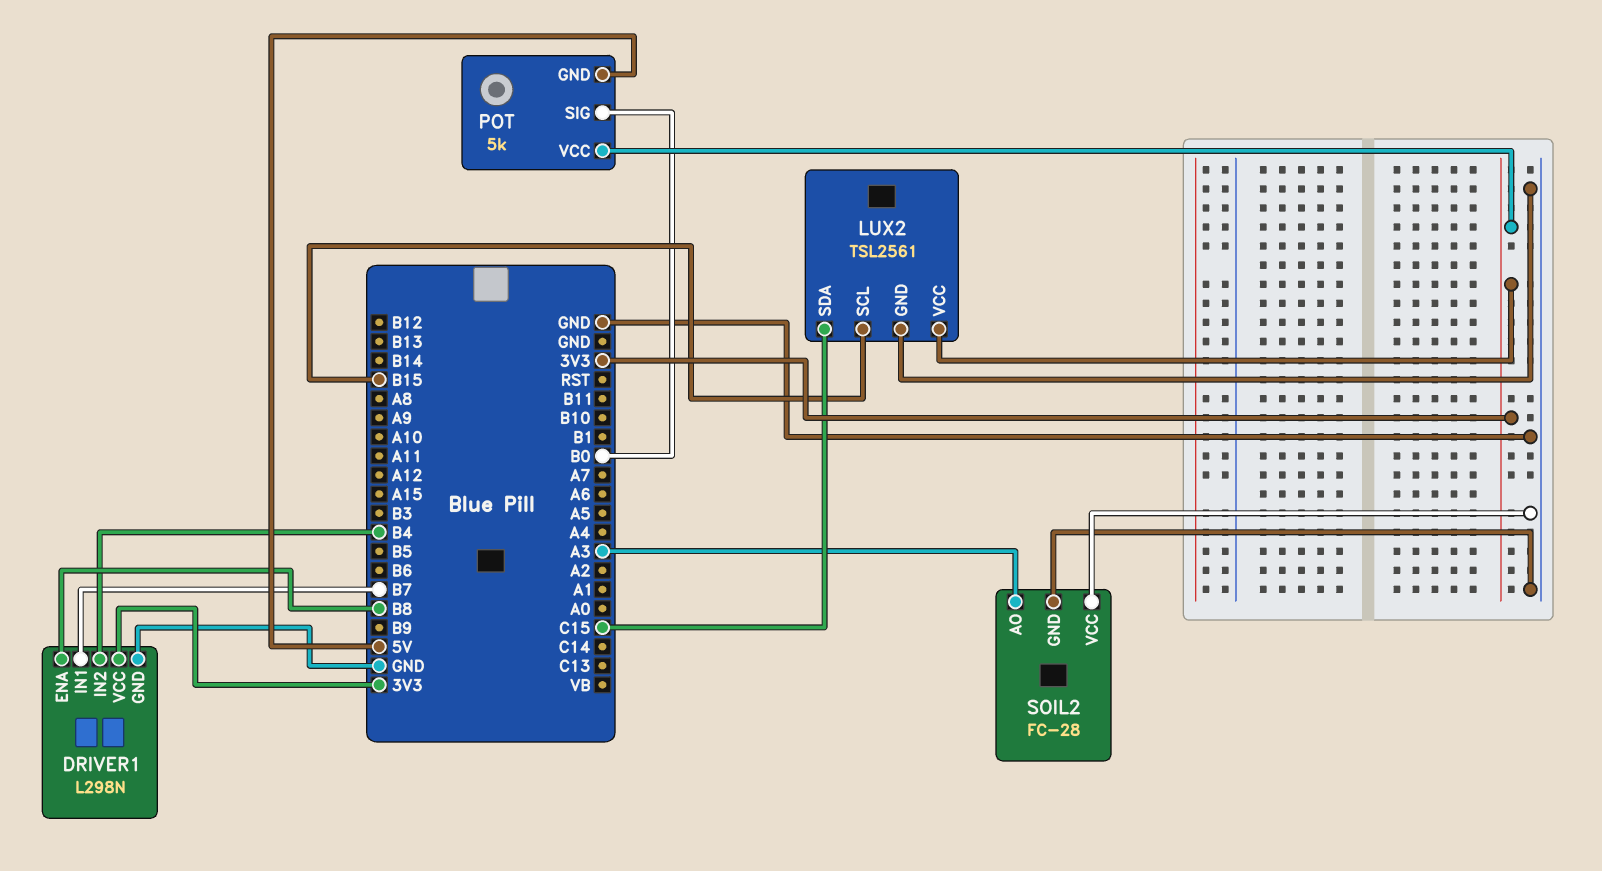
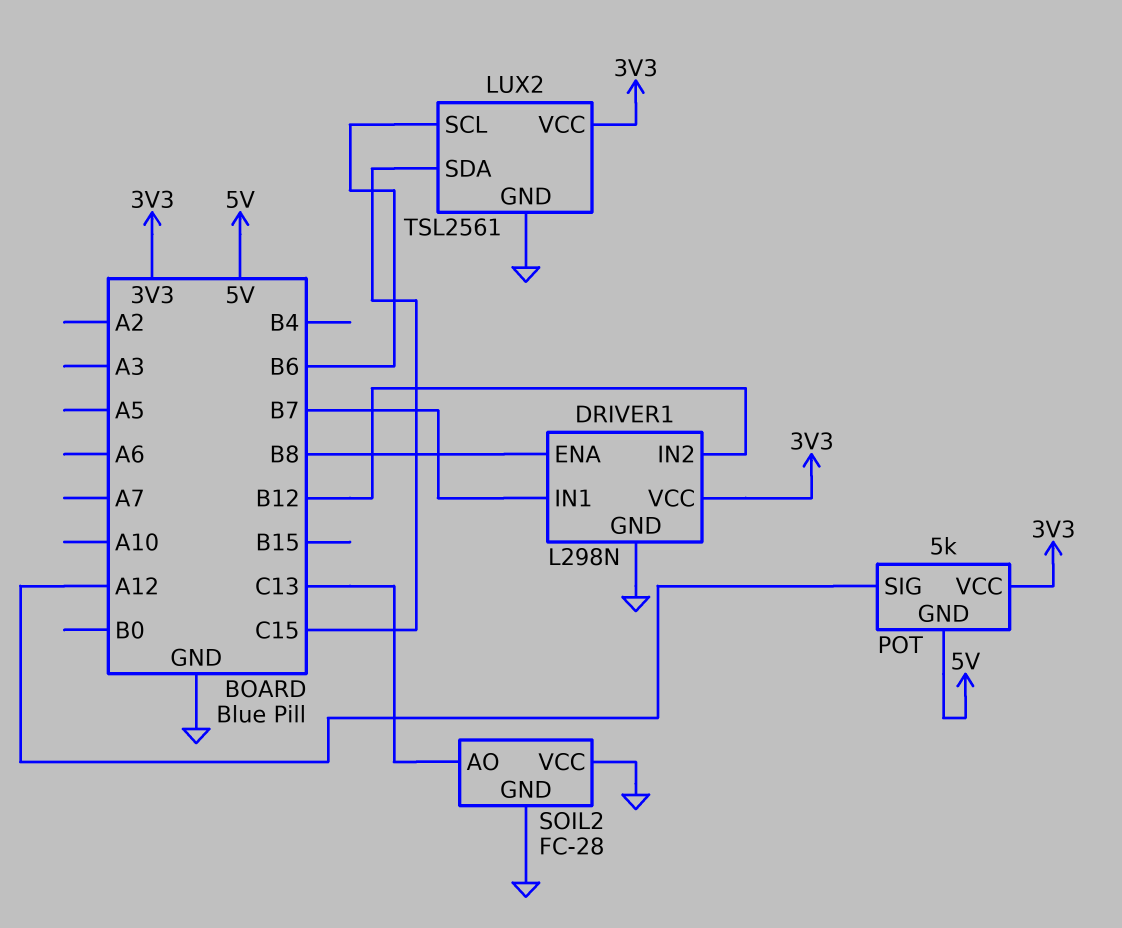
DRIVER1 pin IN2: B4 -> B12
LUX2 pin SCL: B15 -> B6
POT pin SIG: B0 -> A12
SOIL2 pin AO: A3 -> C13

